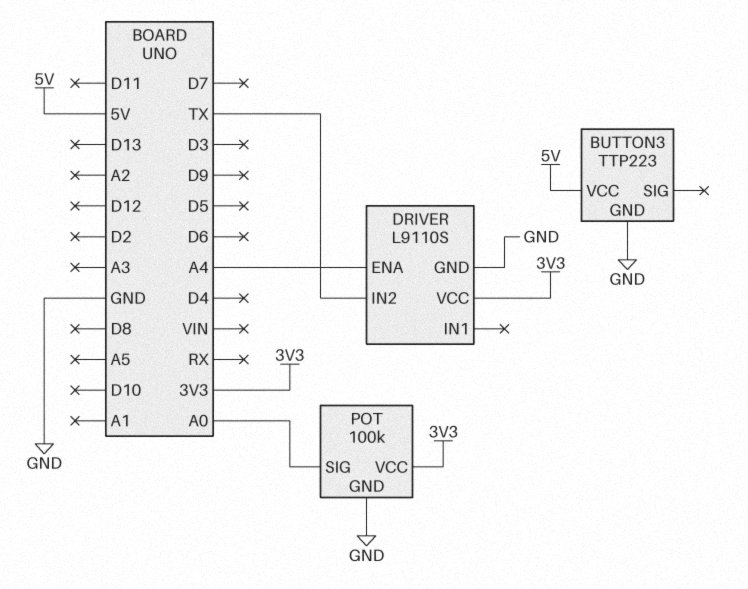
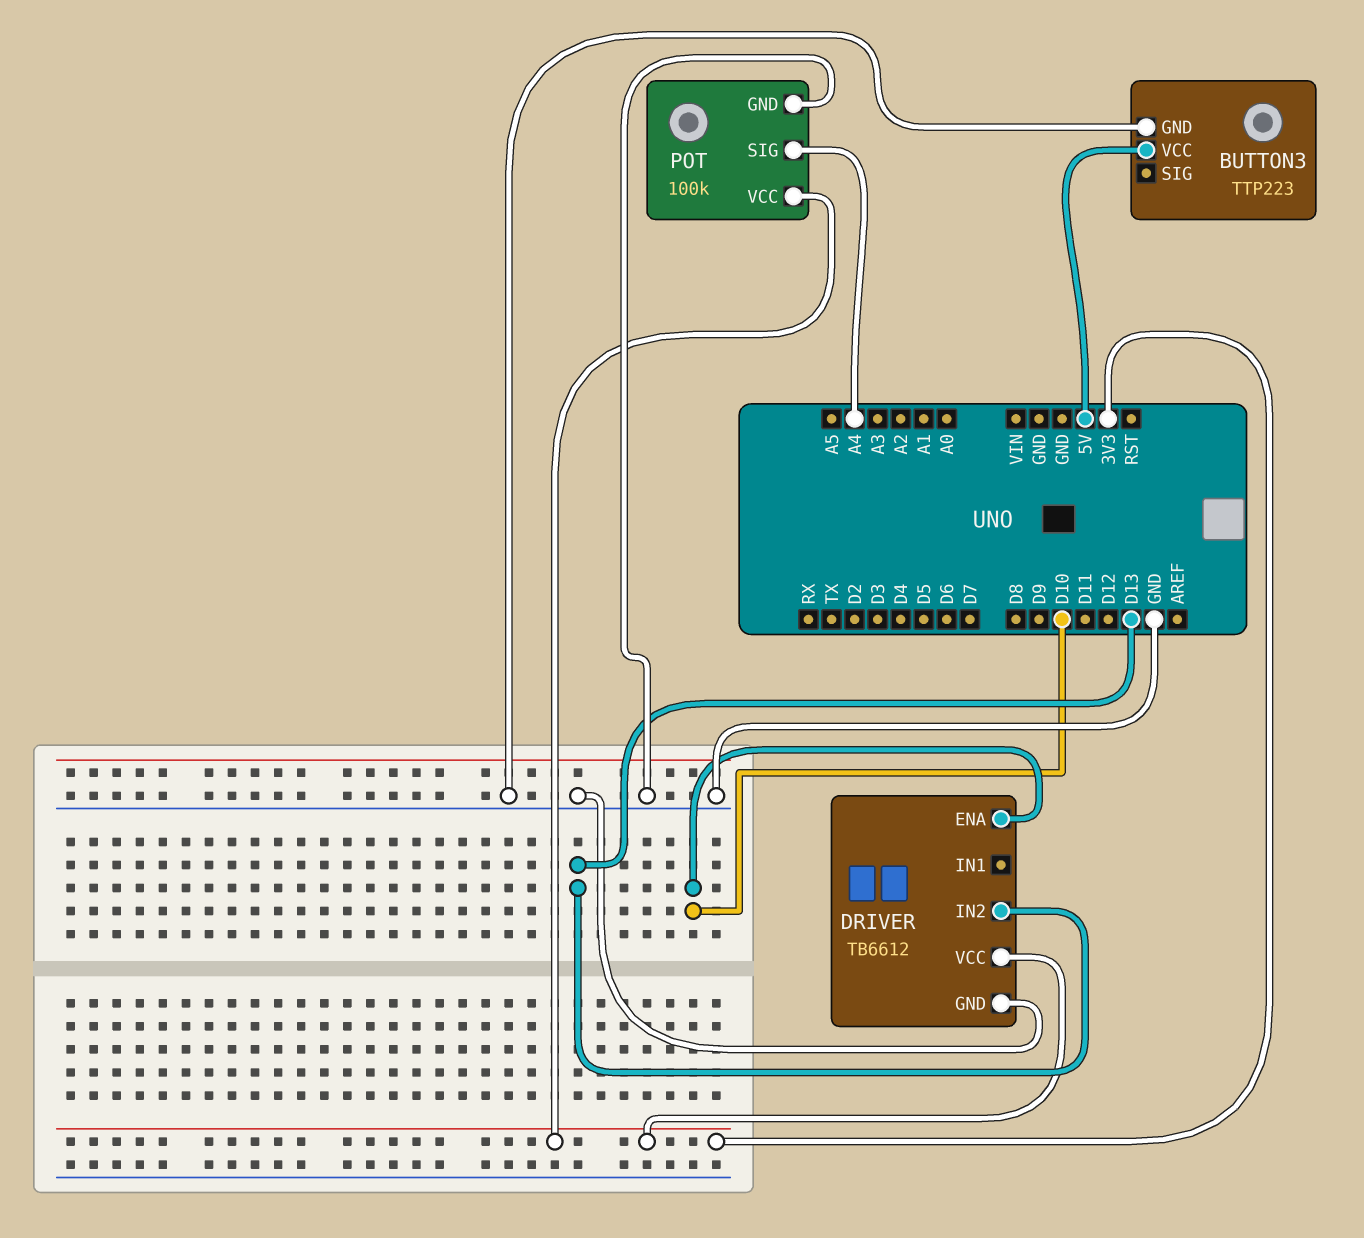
DRIVER: L9110S -> TB6612
DRIVER pin ENA: A4 -> D10
DRIVER pin IN2: TX -> D13
POT pin SIG: A0 -> A4

